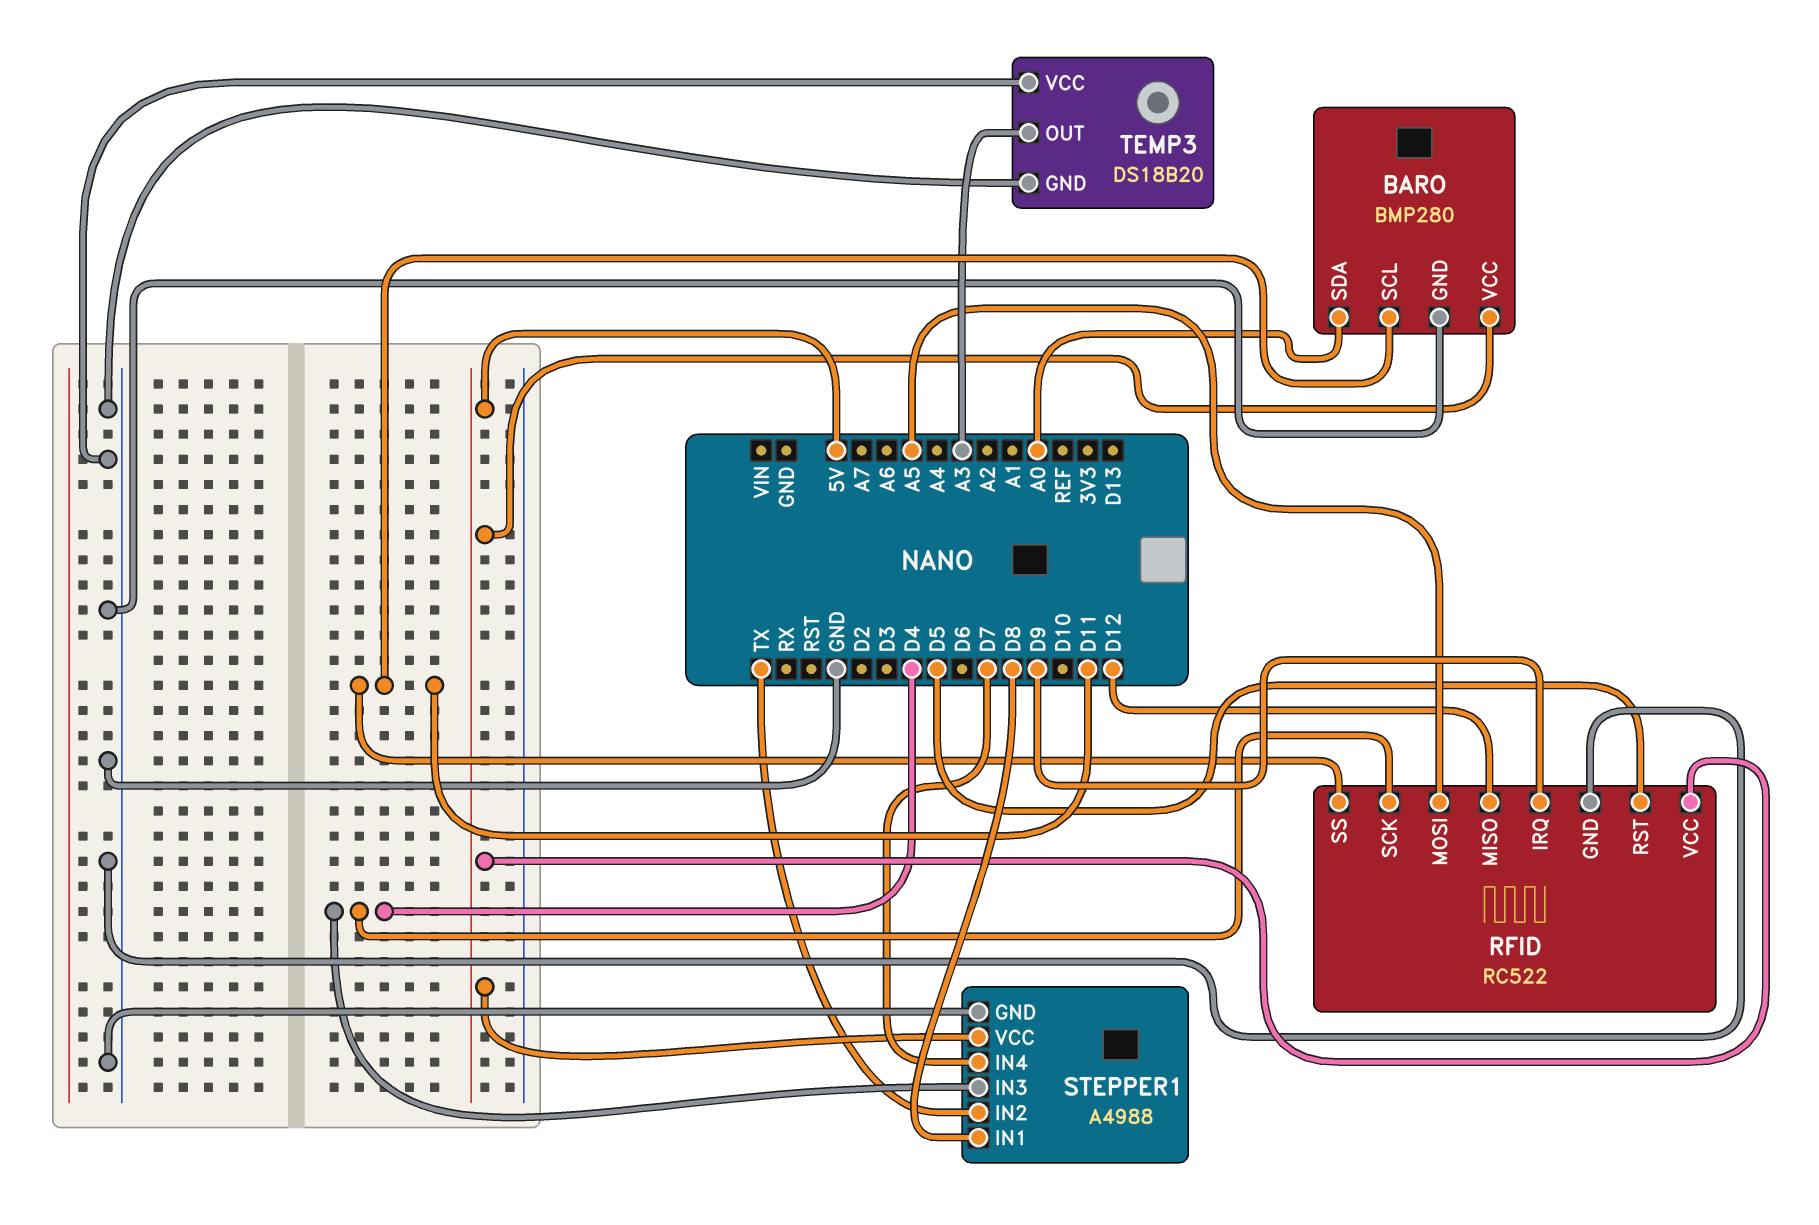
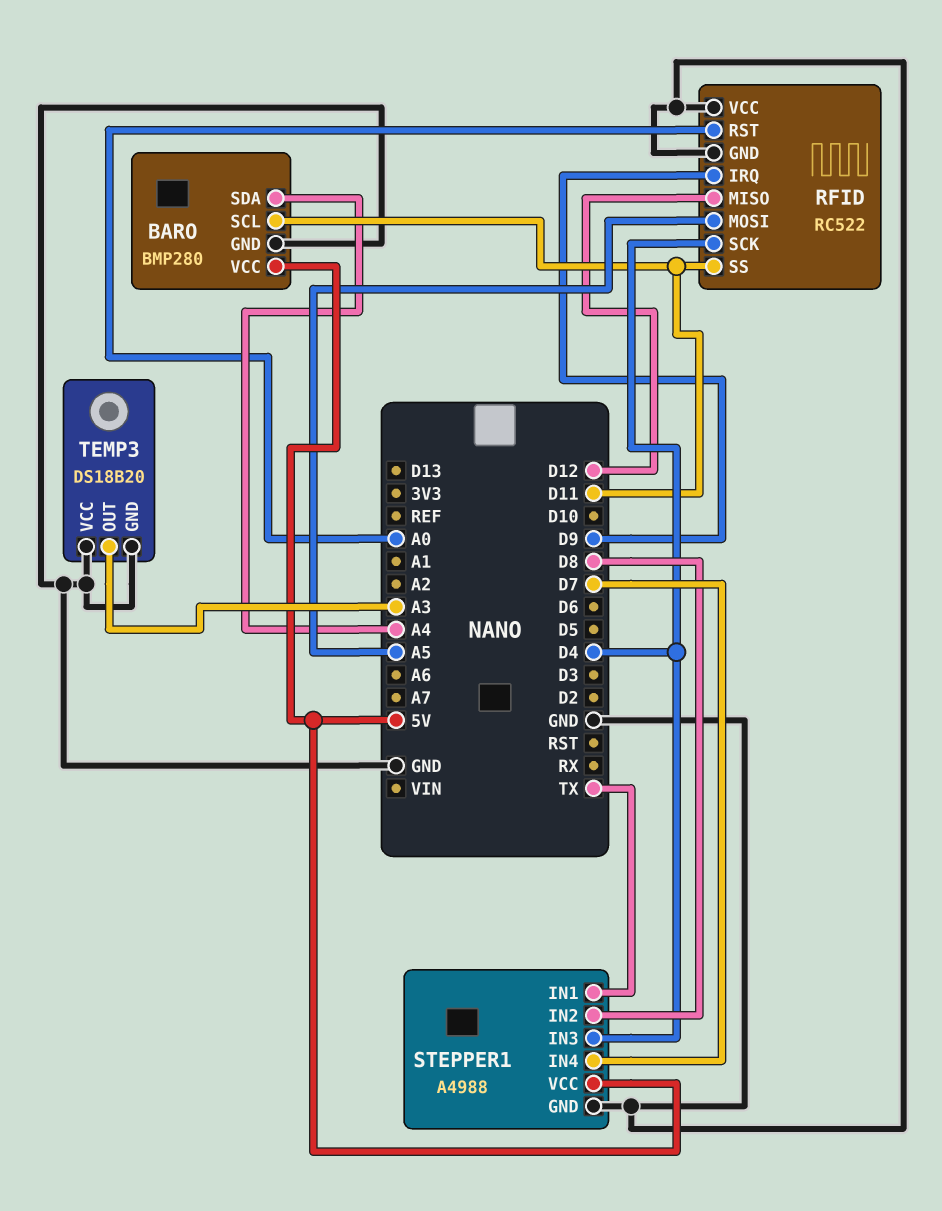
BARO pin SDA: A0 -> A4
RFID pin RST: D5 -> A0
RFID pin VCC: 5V -> GND
STEPPER1 pin IN1: D8 -> TX
STEPPER1 pin IN2: TX -> D8

